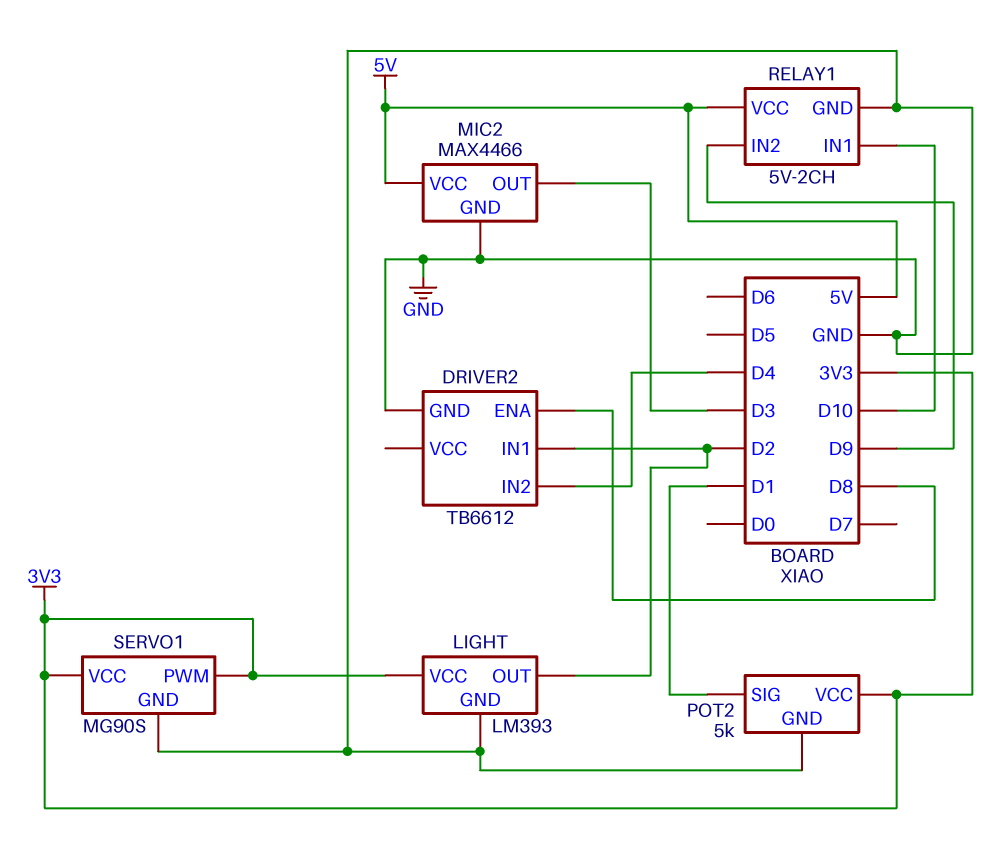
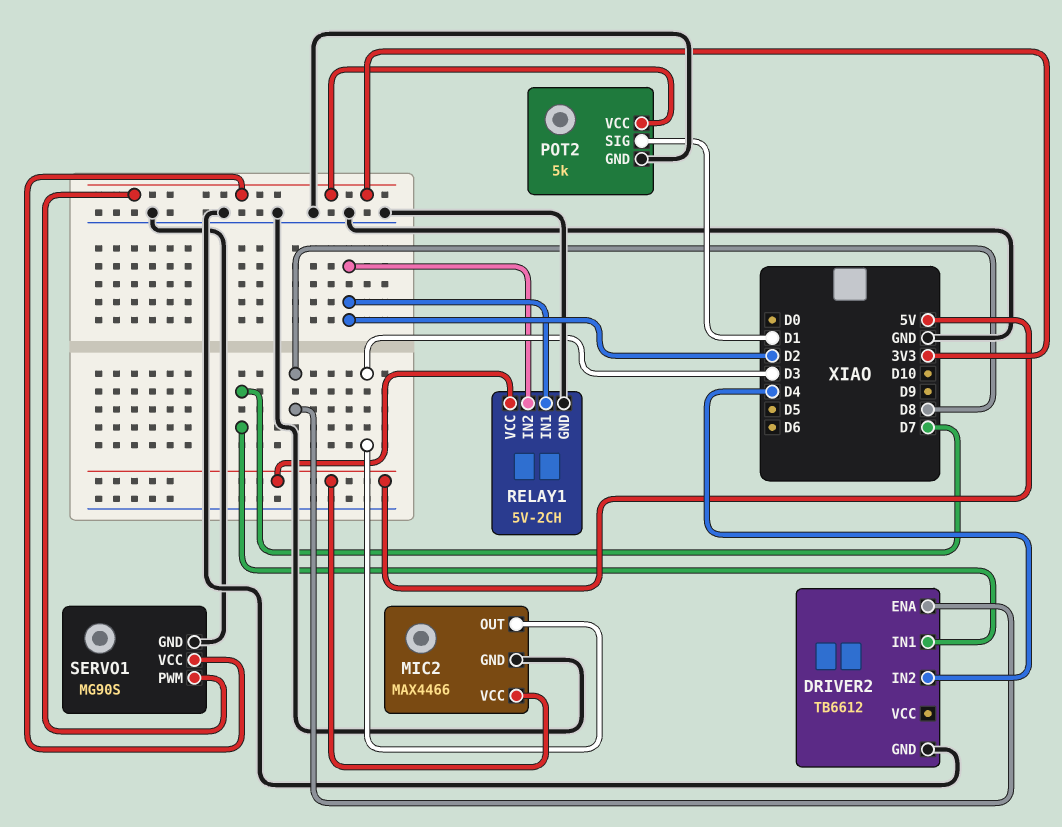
DRIVER2 pin IN1: D2 -> D7
LIGHT: LM393 -> none
LIGHT pin GND: GND -> none
LIGHT pin OUT: D2 -> none
LIGHT pin VCC: 3V3 -> none
RELAY1 pin IN1: D10 -> D2
RELAY1 pin IN2: D9 -> D2

